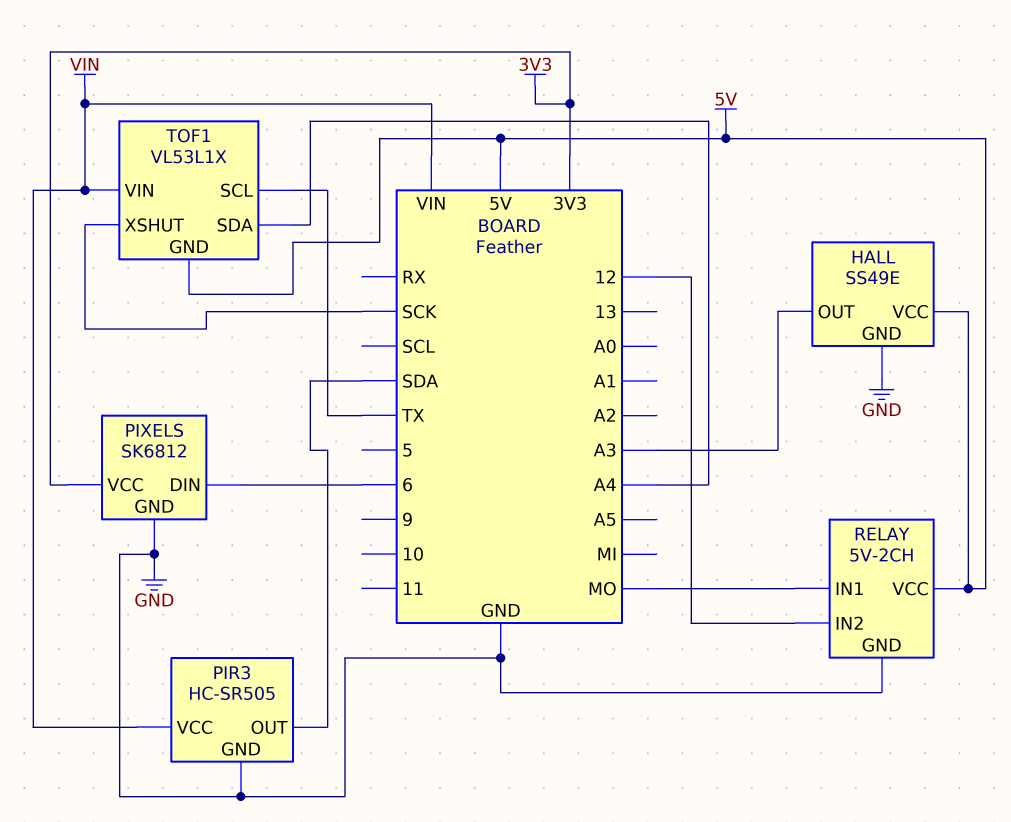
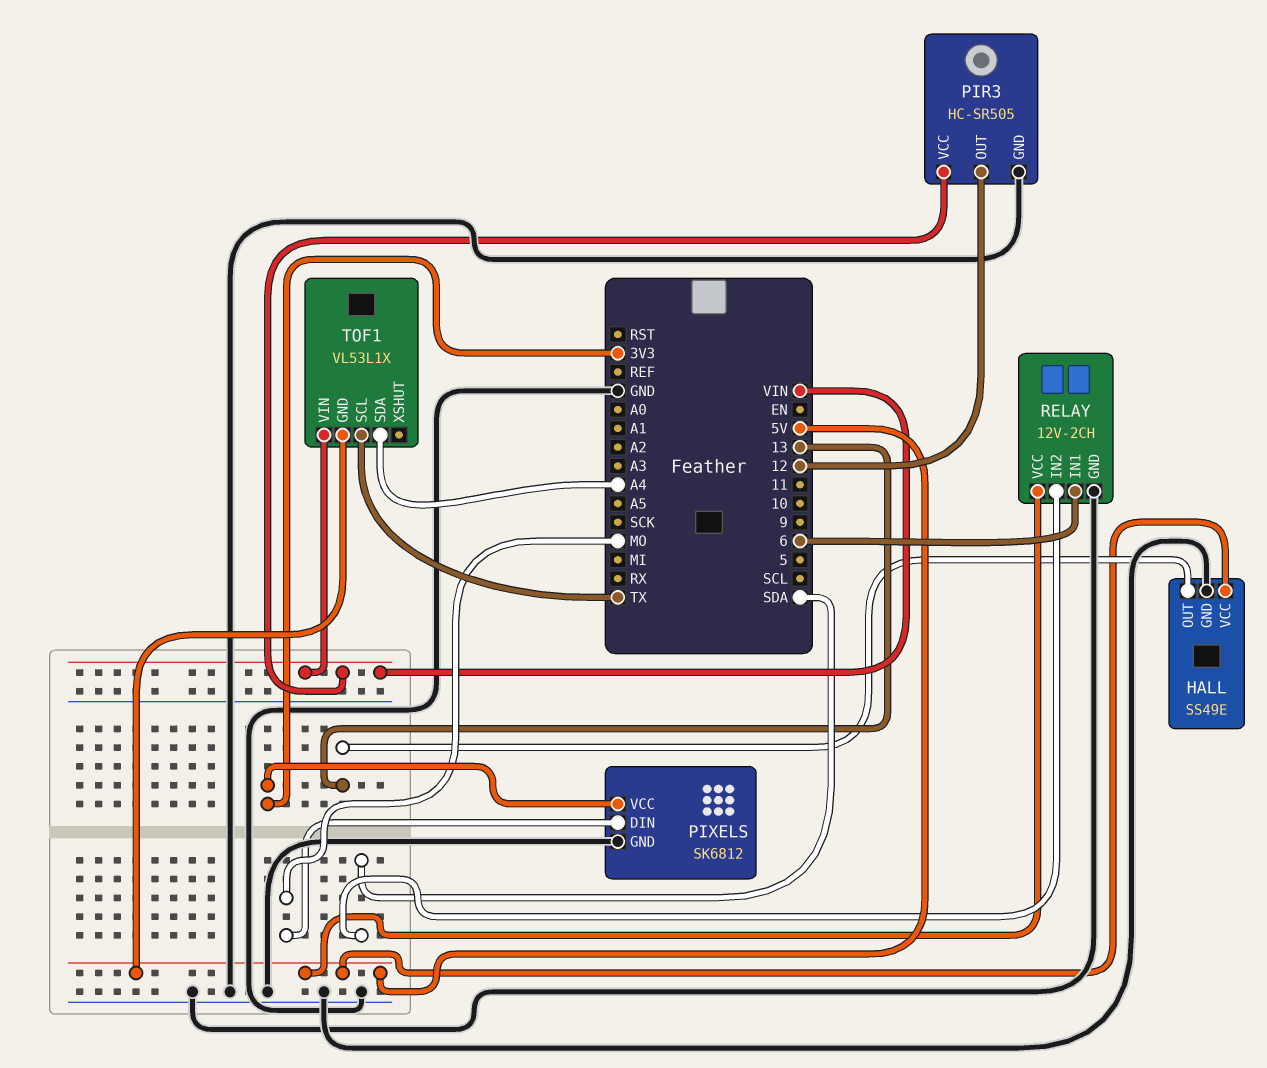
HALL pin OUT: A3 -> 13
PIR3 pin OUT: SDA -> 12
PIXELS pin DIN: 6 -> MO
RELAY: 5V-2CH -> 12V-2CH
RELAY pin IN1: MO -> 6
RELAY pin IN2: 12 -> SDA
TOF1 pin XSHUT: SCK -> none

